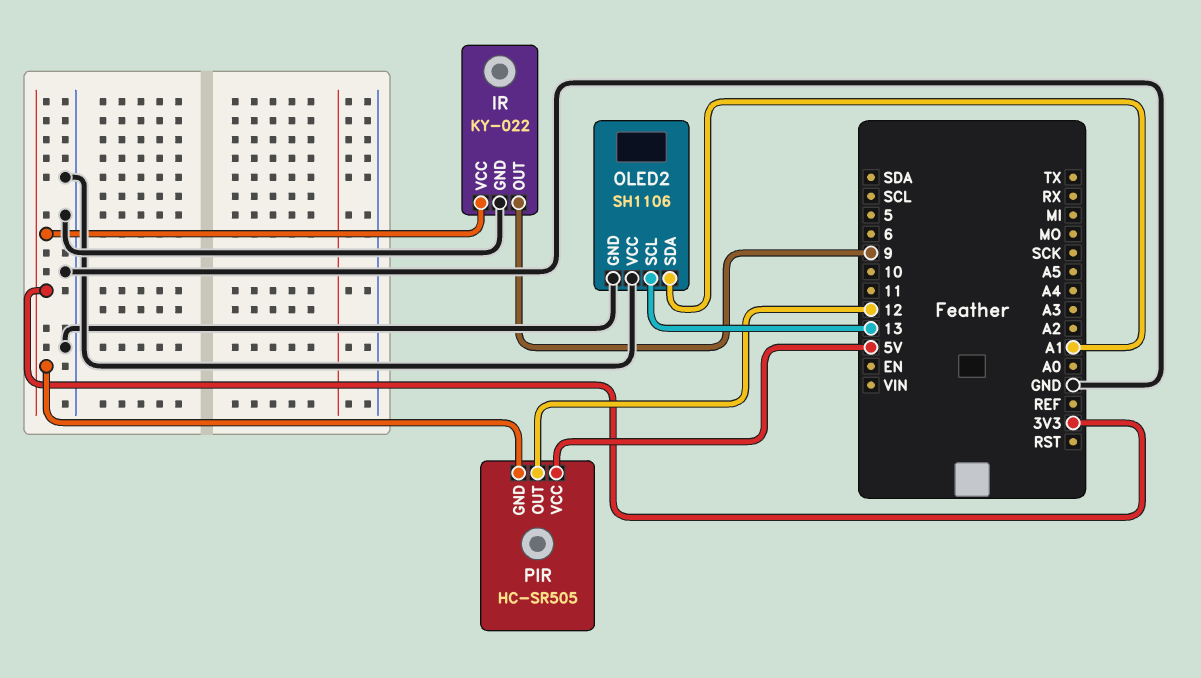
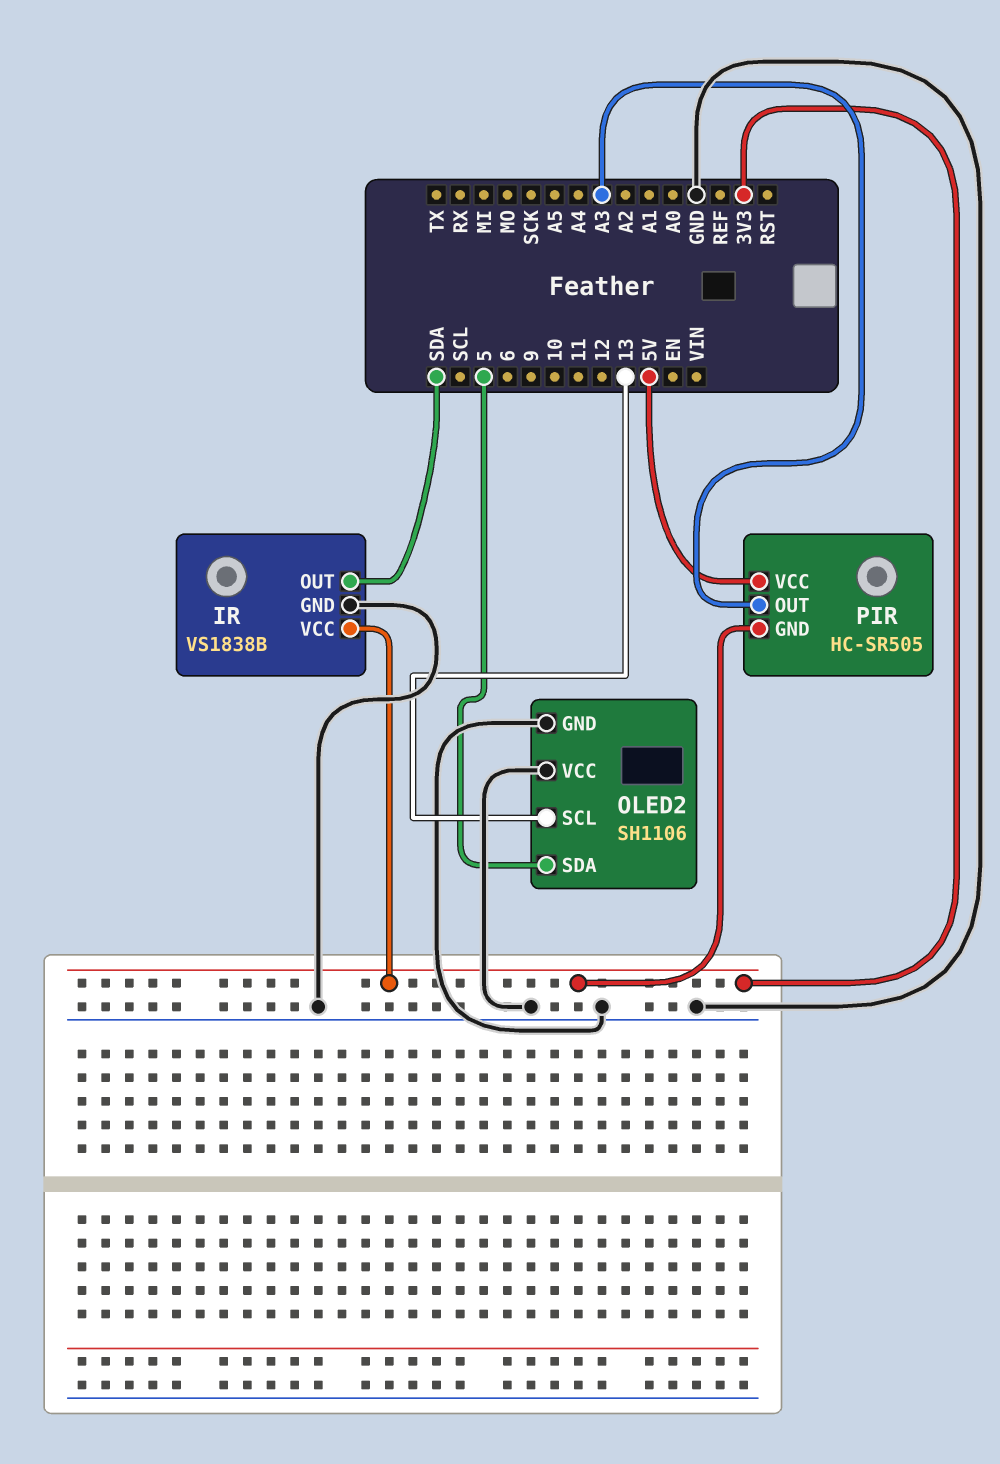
IR: KY-022 -> VS1838B
IR pin OUT: 9 -> SDA
OLED2 pin SDA: A1 -> 5
PIR pin OUT: 12 -> A3

